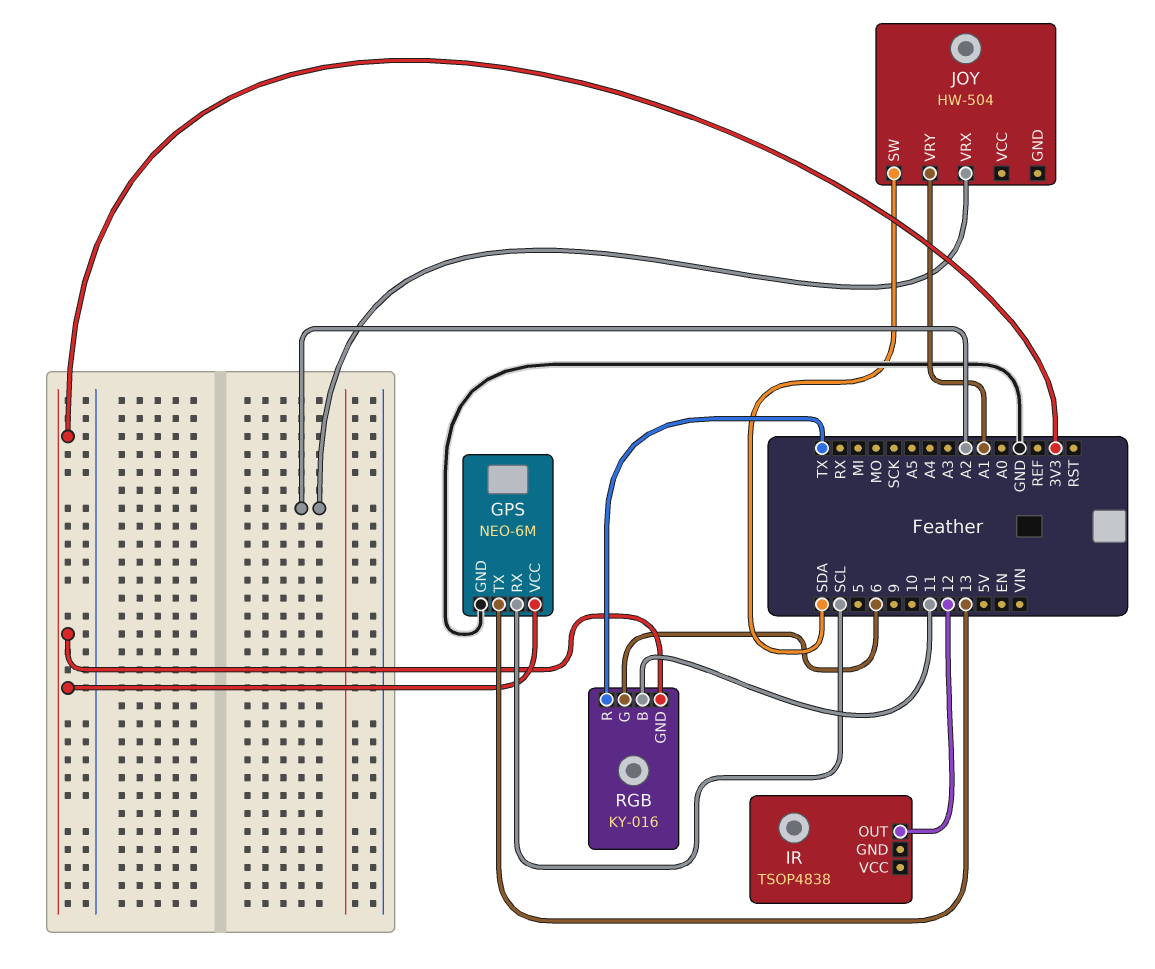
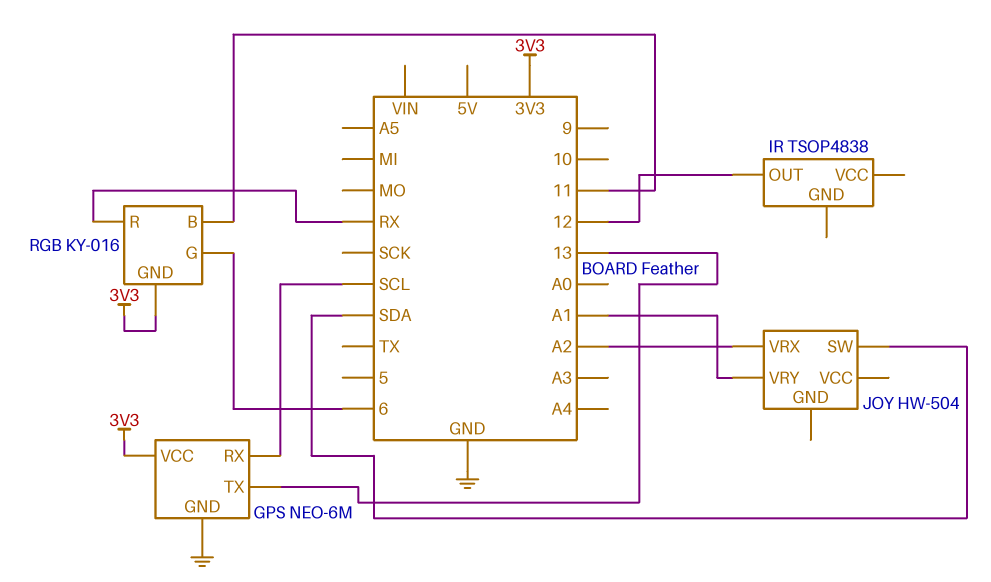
RGB pin R: TX -> RX

